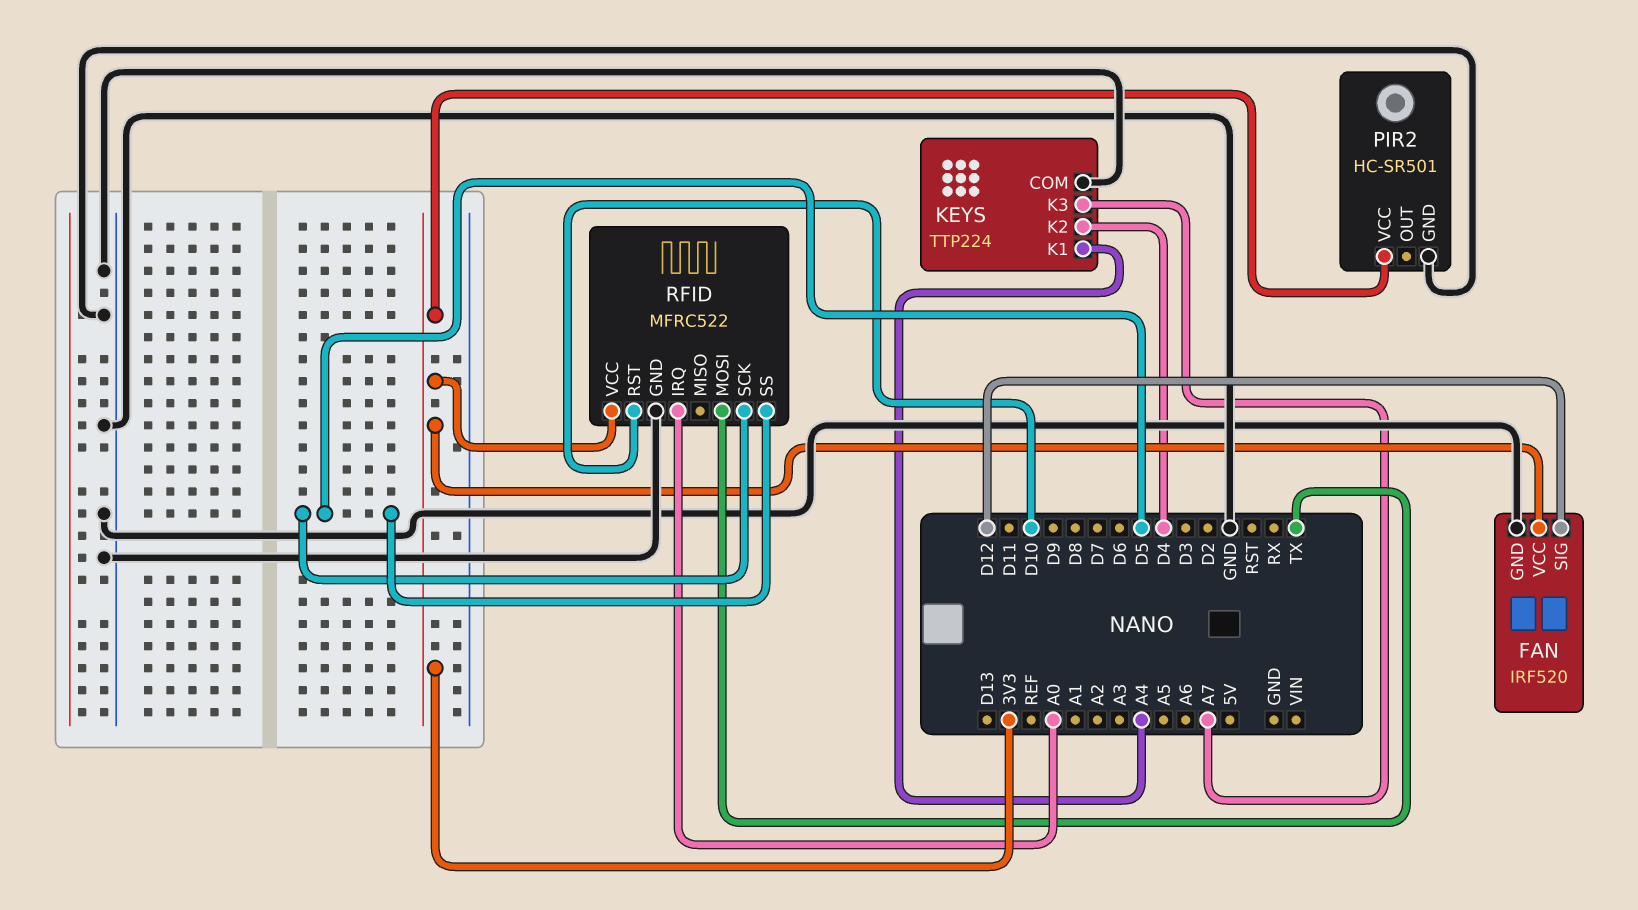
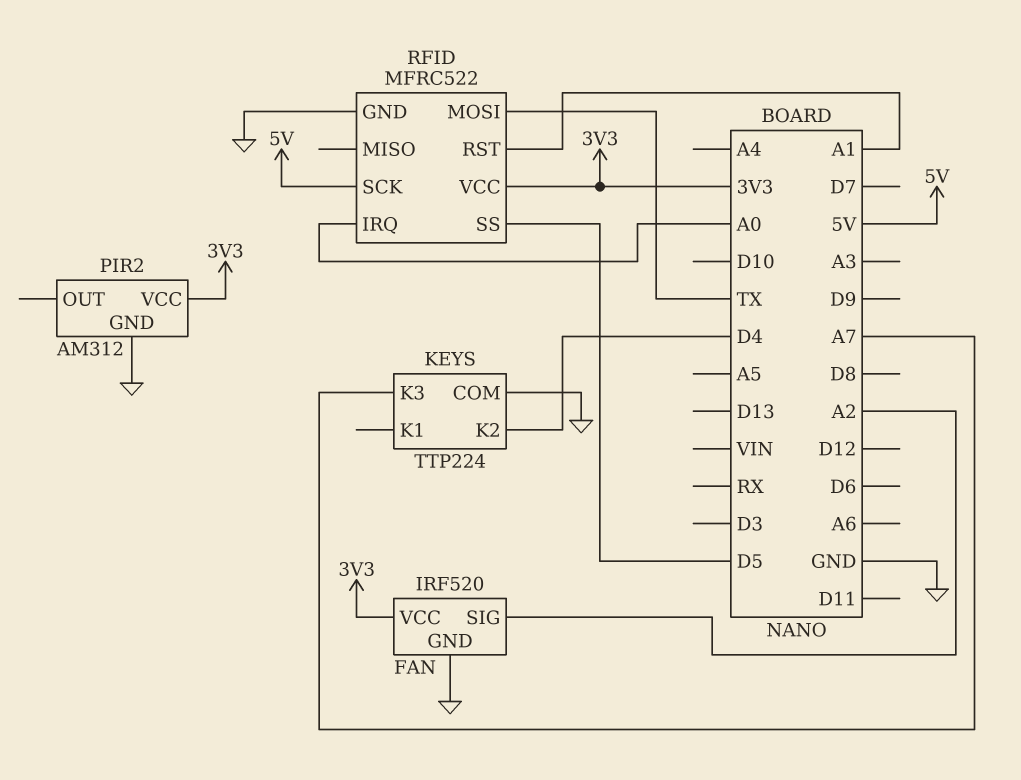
FAN pin SIG: D12 -> A2
KEYS pin K1: A4 -> none
PIR2: HC-SR501 -> AM312
RFID pin RST: D10 -> A1
RFID pin SCK: D5 -> 5V

